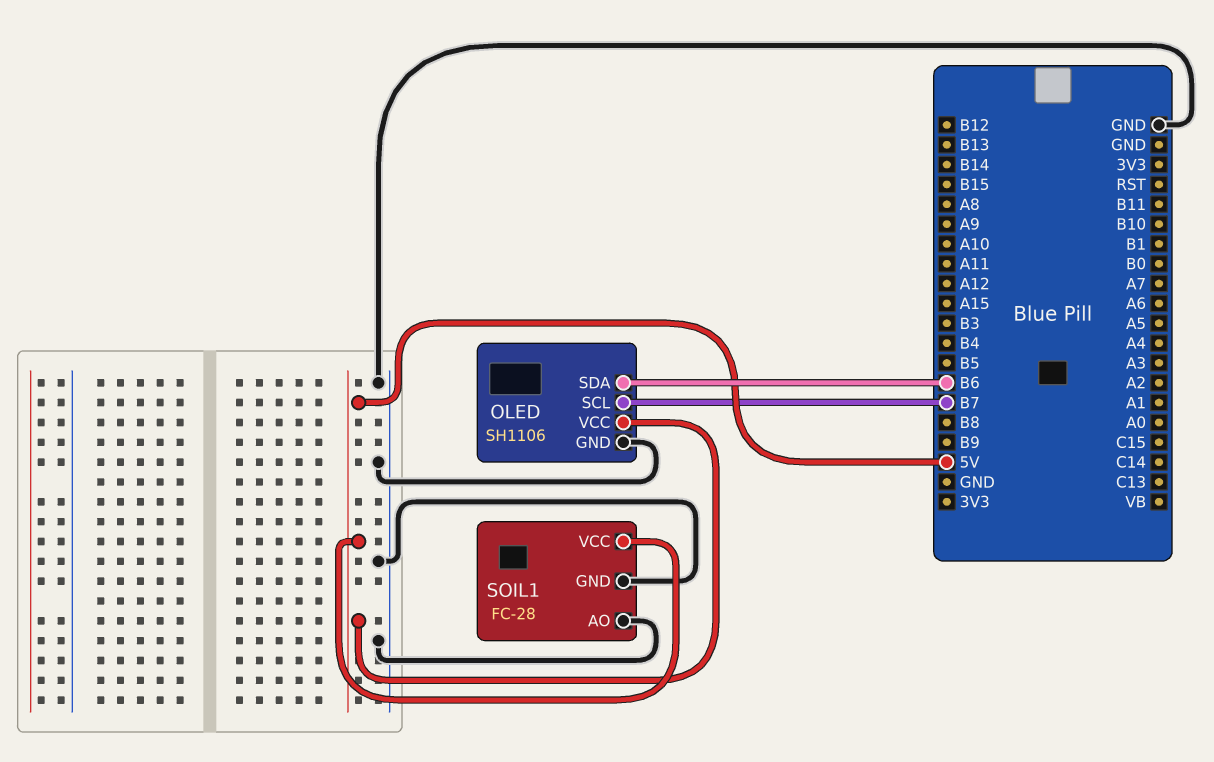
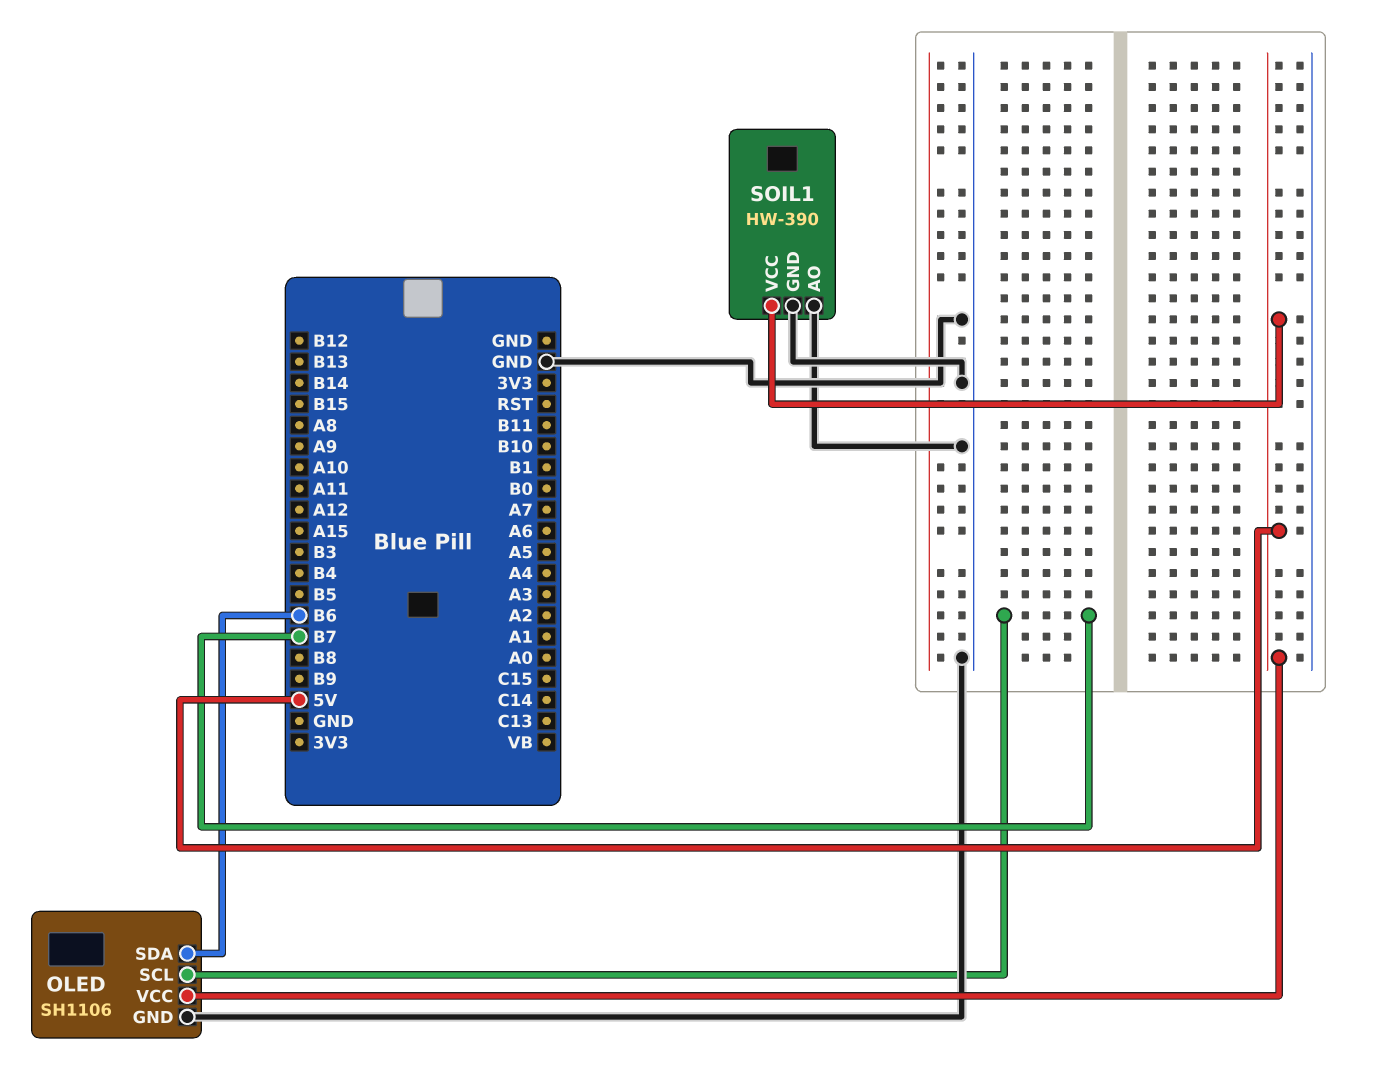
SOIL1: FC-28 -> HW-390

